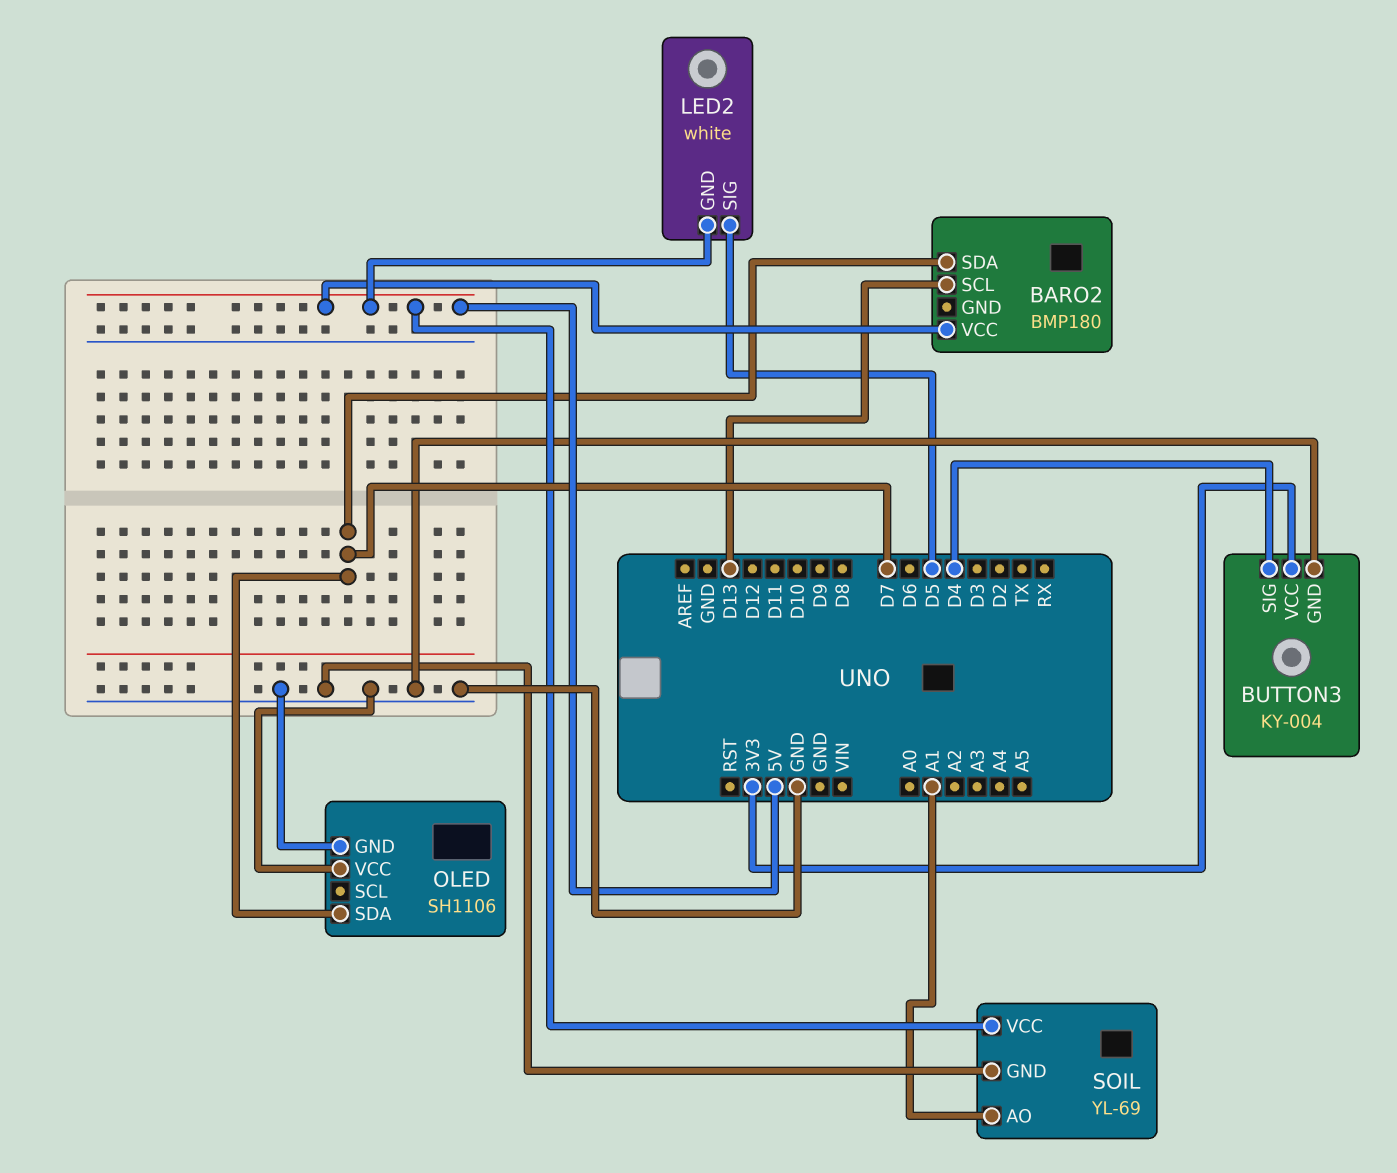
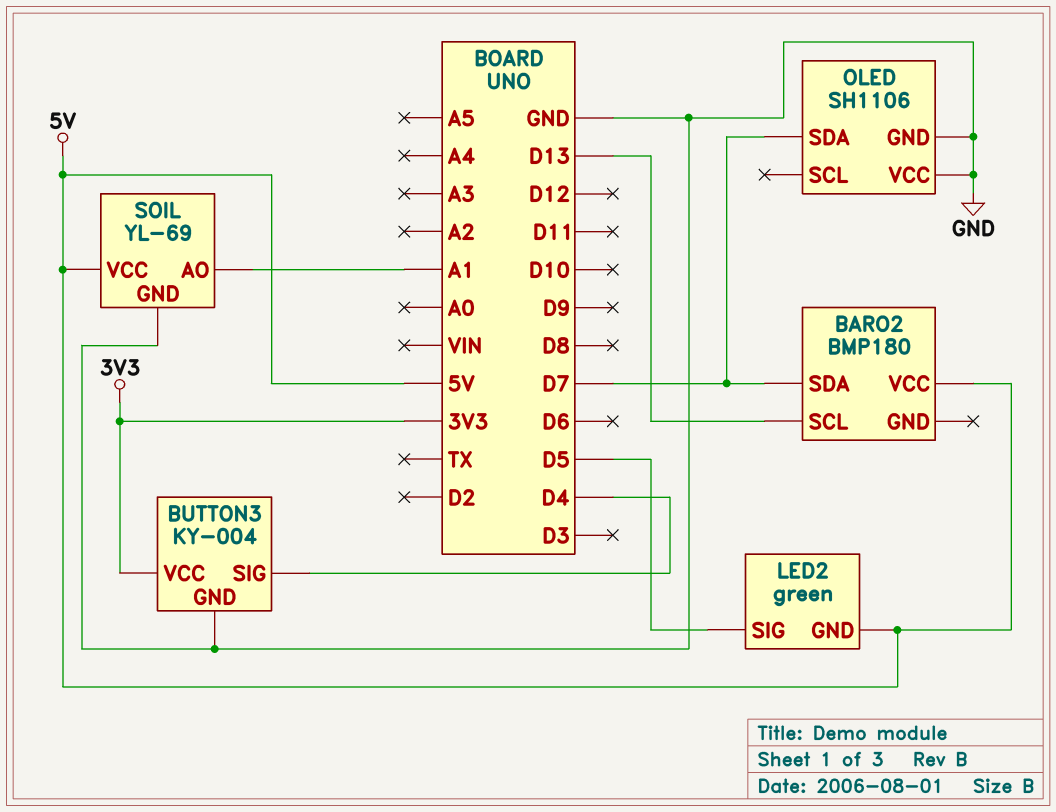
LED2: white -> green

